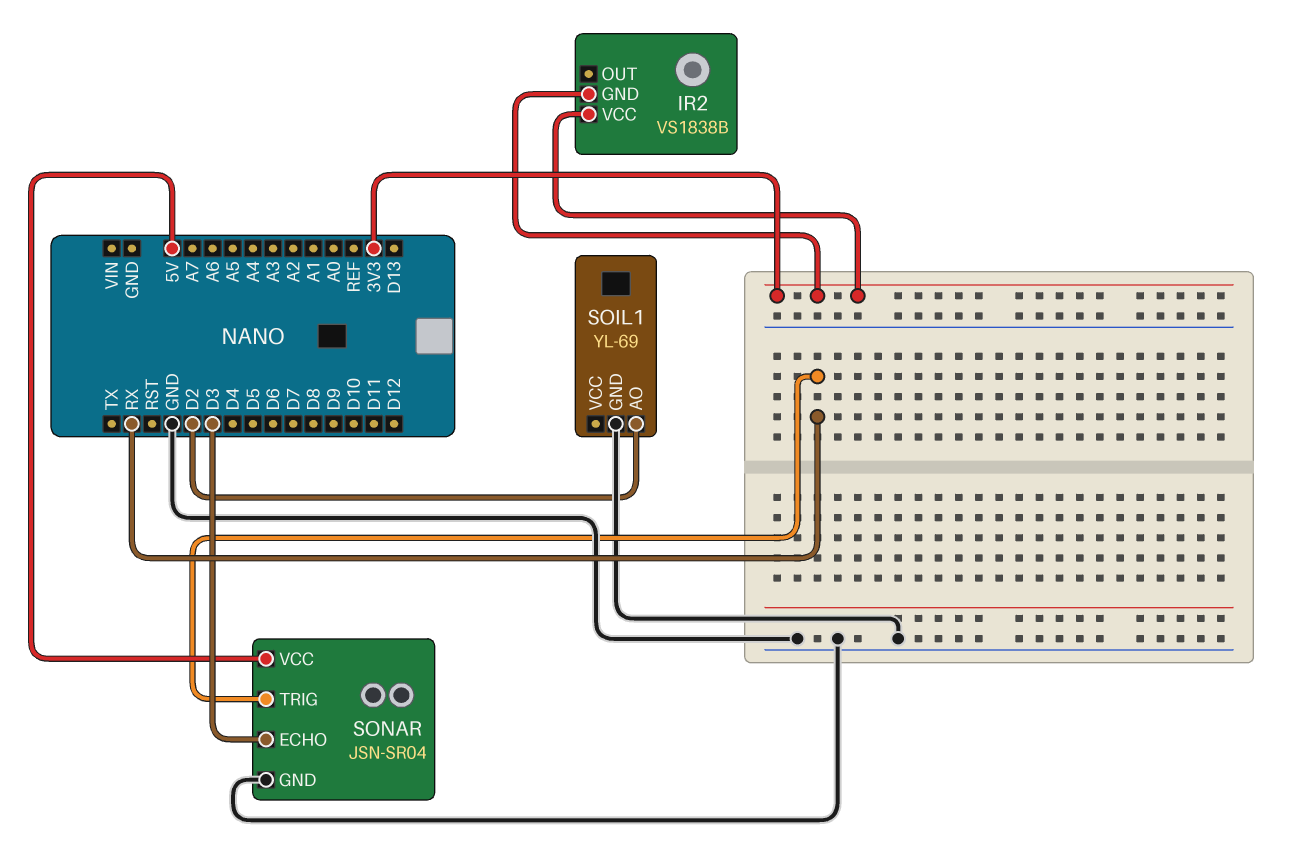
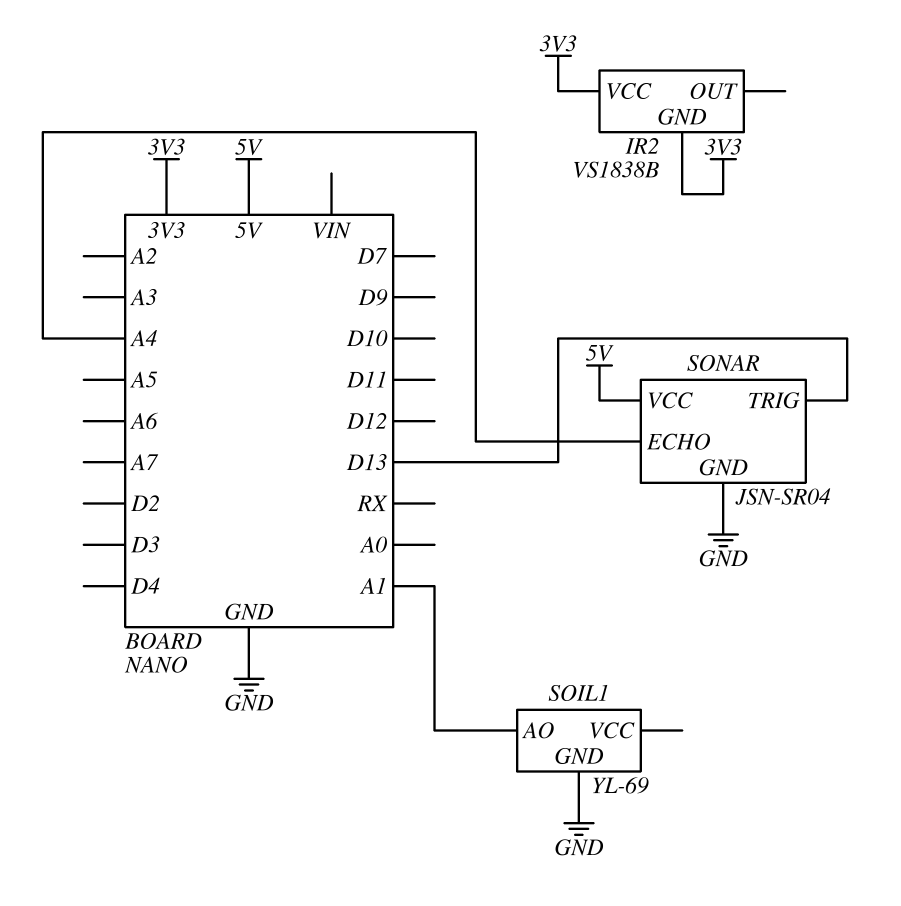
SOIL1 pin AO: D2 -> A1
SONAR pin ECHO: D3 -> A4
SONAR pin TRIG: RX -> D13

